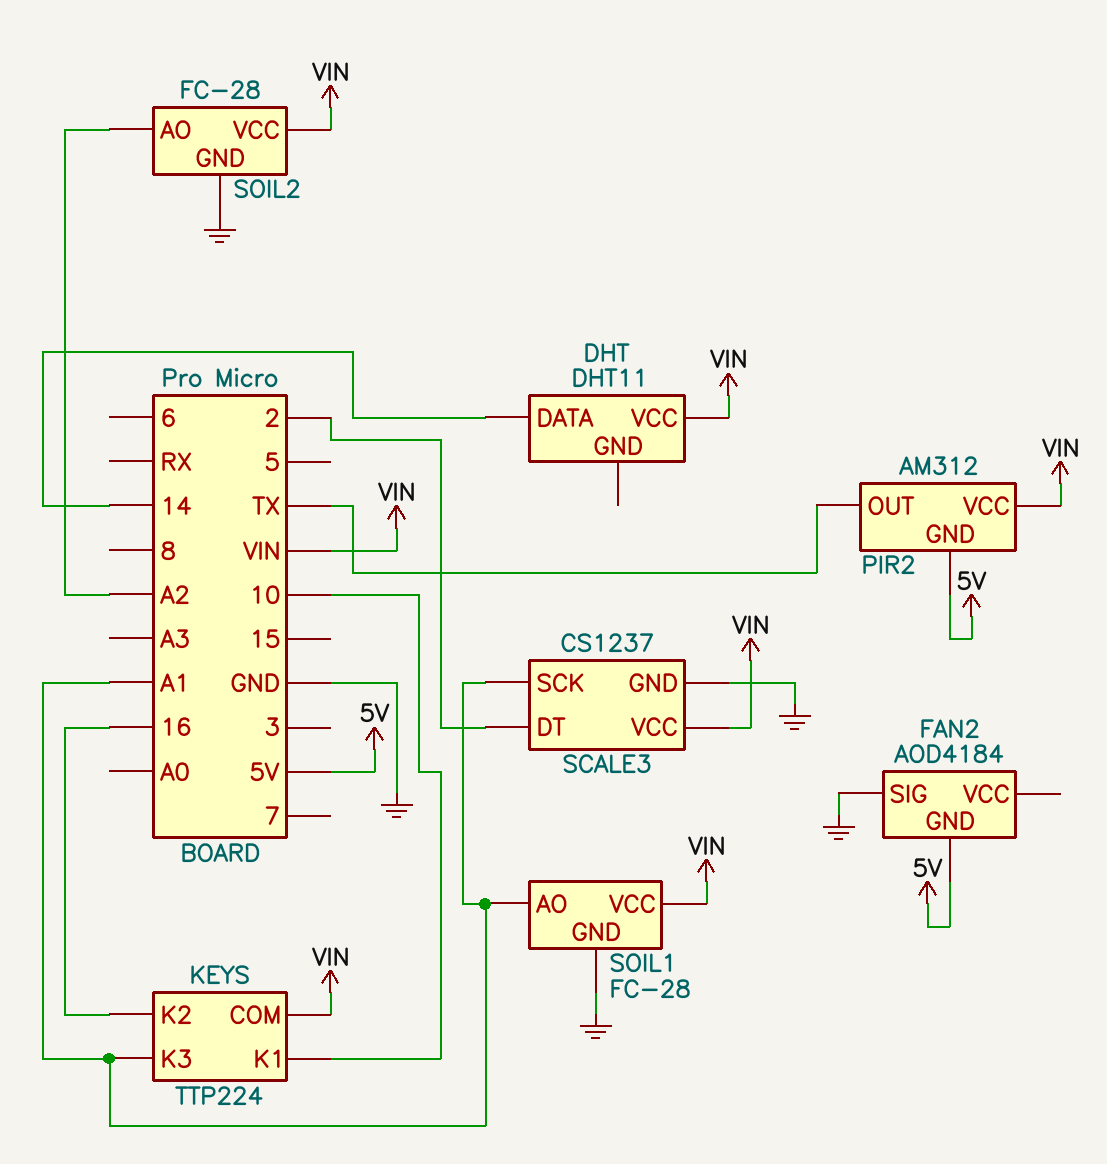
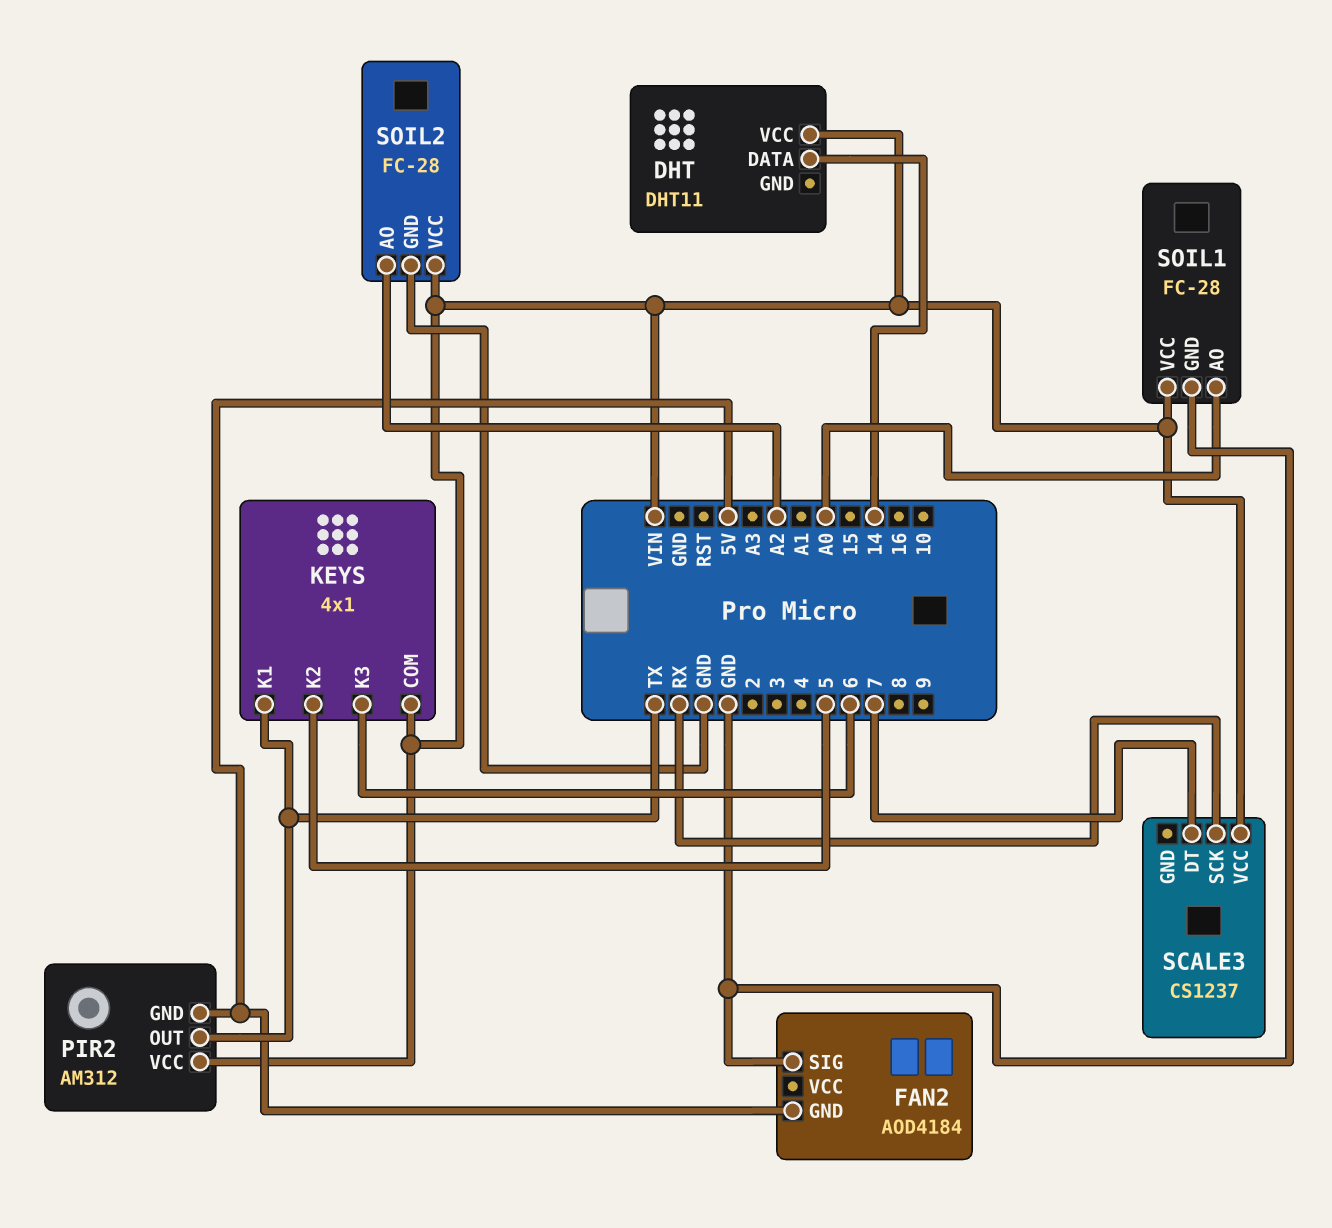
KEYS: TTP224 -> 4x1
KEYS pin K1: 10 -> TX
KEYS pin K2: 16 -> 5
KEYS pin K3: A1 -> 6
SCALE3 pin DT: 2 -> 7
SCALE3 pin GND: GND -> none
SCALE3 pin SCK: A1 -> RX
SOIL1 pin AO: A1 -> A0

